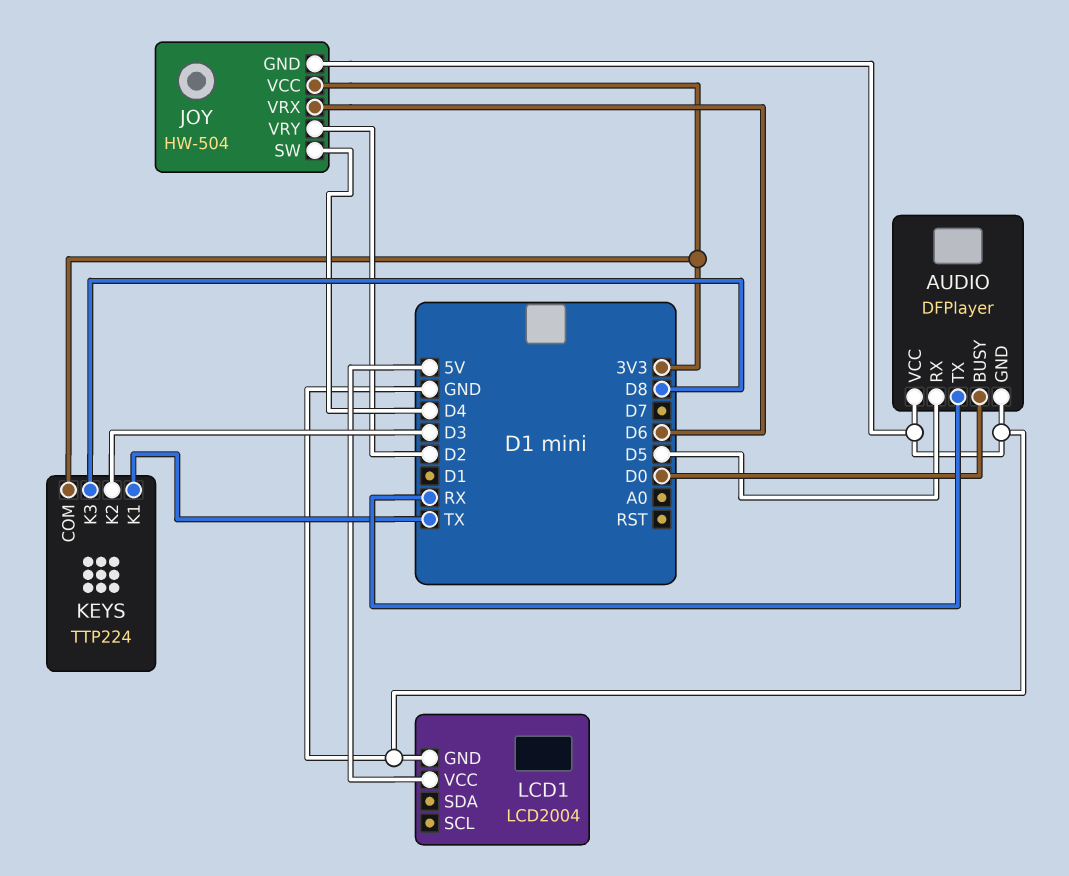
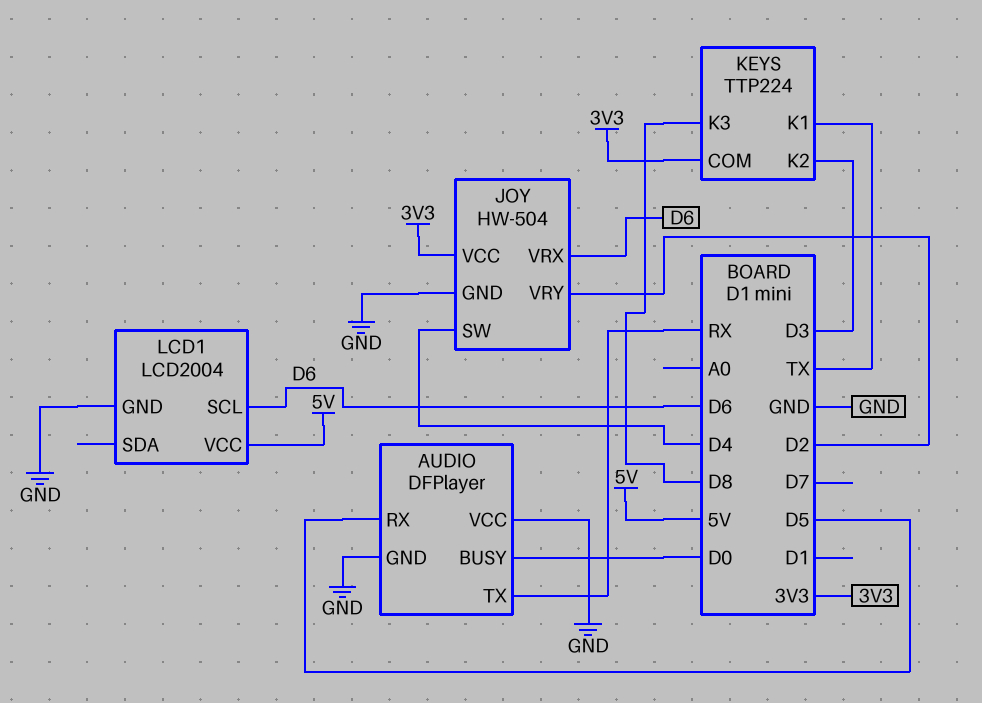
LCD1 pin SCL: none -> D6

